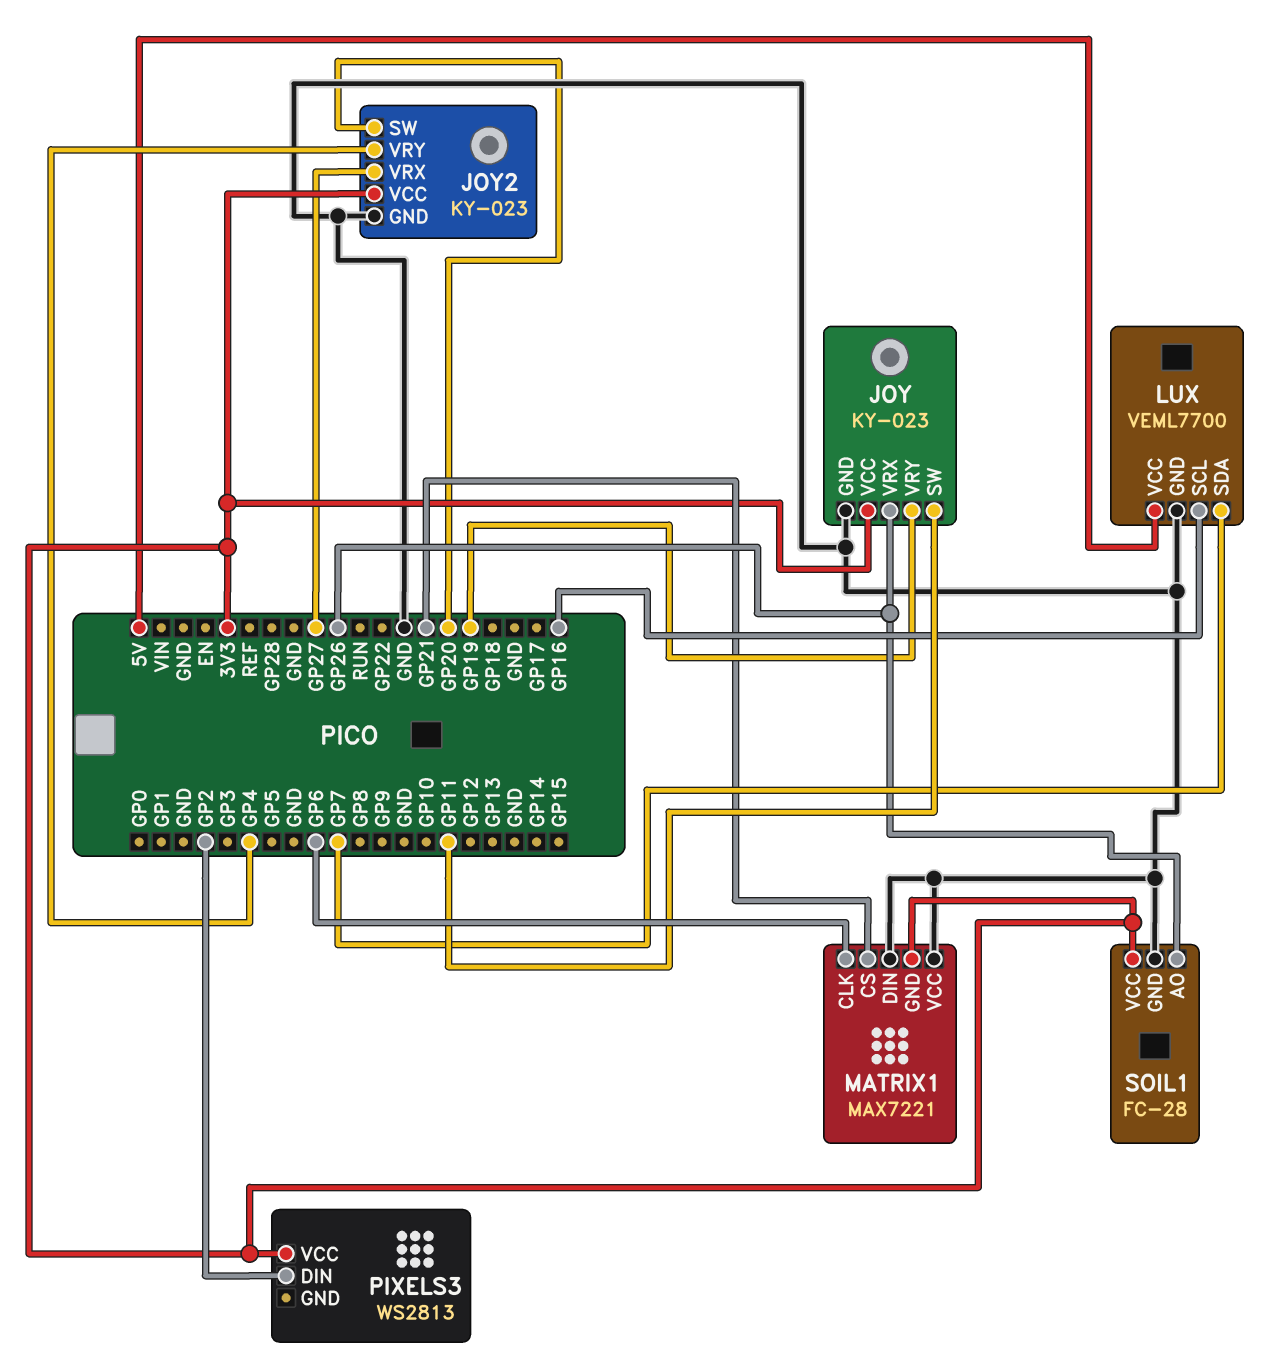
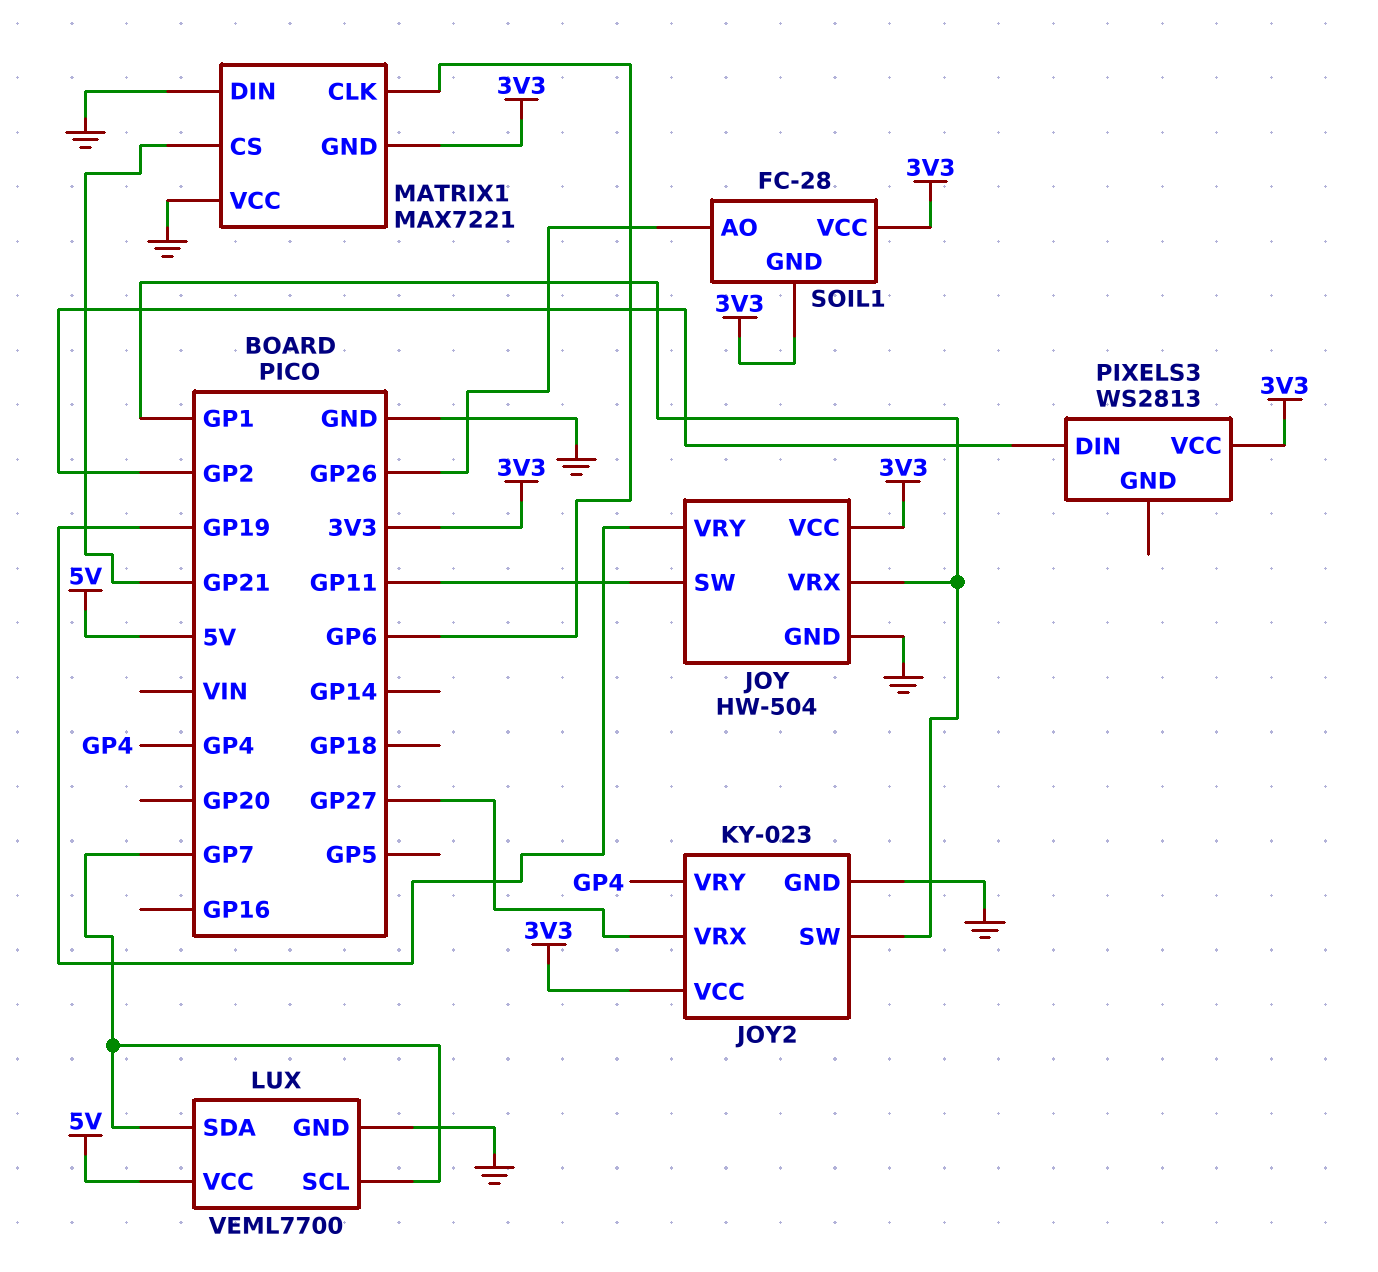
JOY: KY-023 -> HW-504
JOY pin VRX: GP26 -> GP1
JOY2 pin SW: GP20 -> GP1
LUX pin SCL: GP16 -> GP7
SOIL1 pin GND: GND -> 3V3

